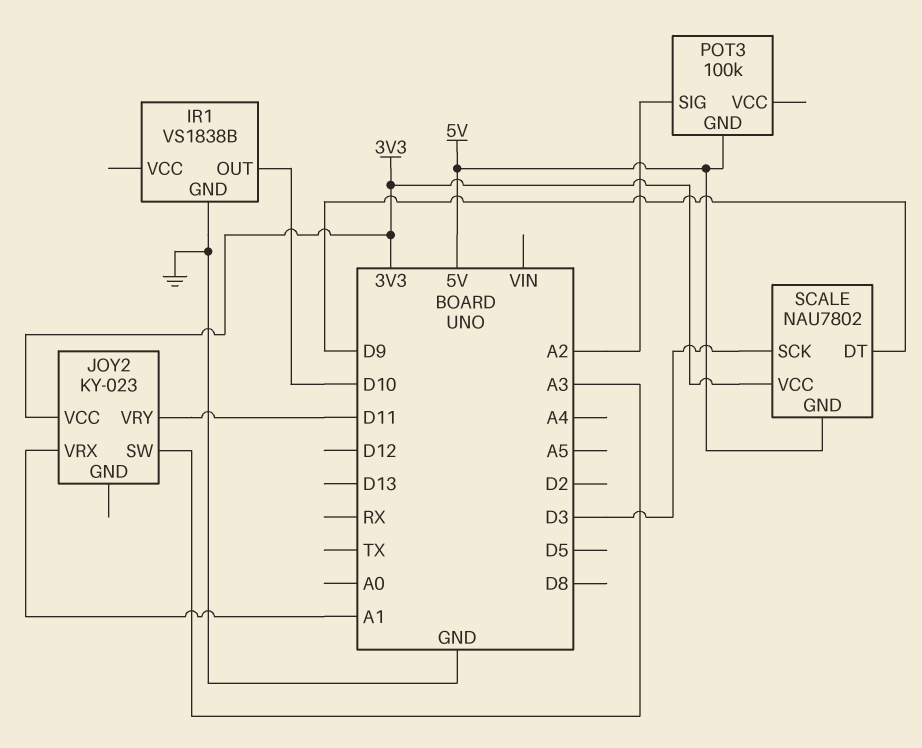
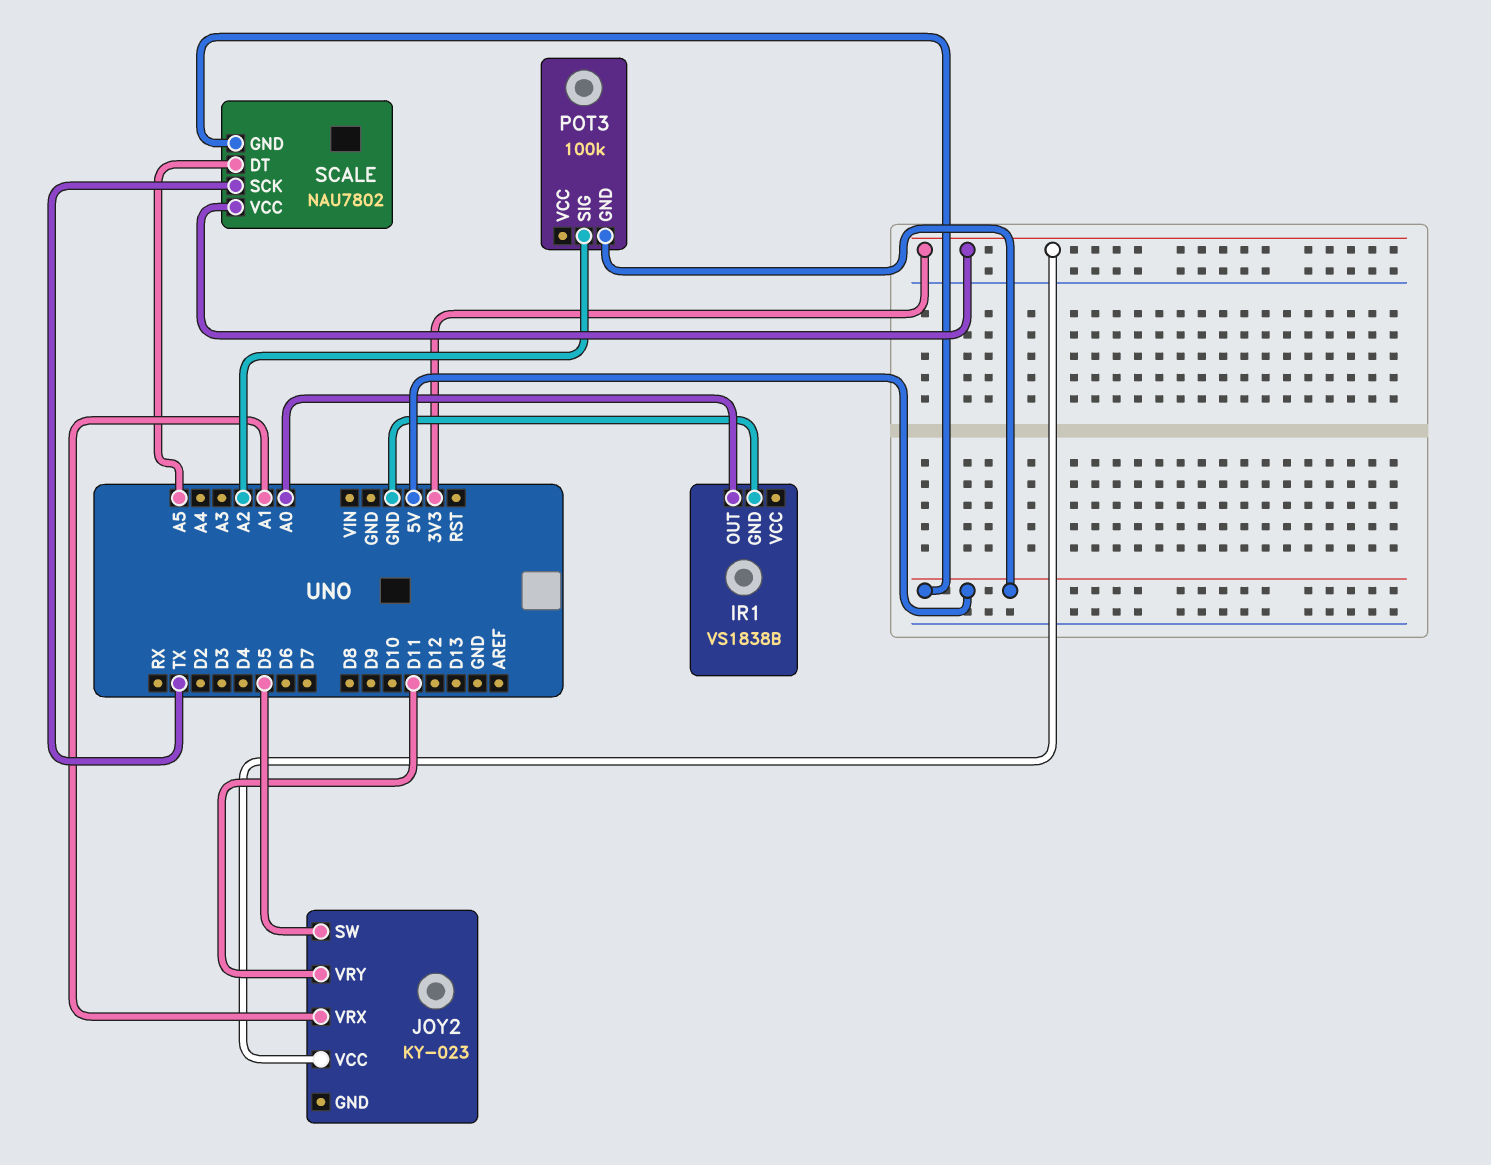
IR1 pin OUT: D10 -> A0
JOY2 pin SW: A3 -> D5
SCALE pin DT: D9 -> A5
SCALE pin SCK: D3 -> TX

